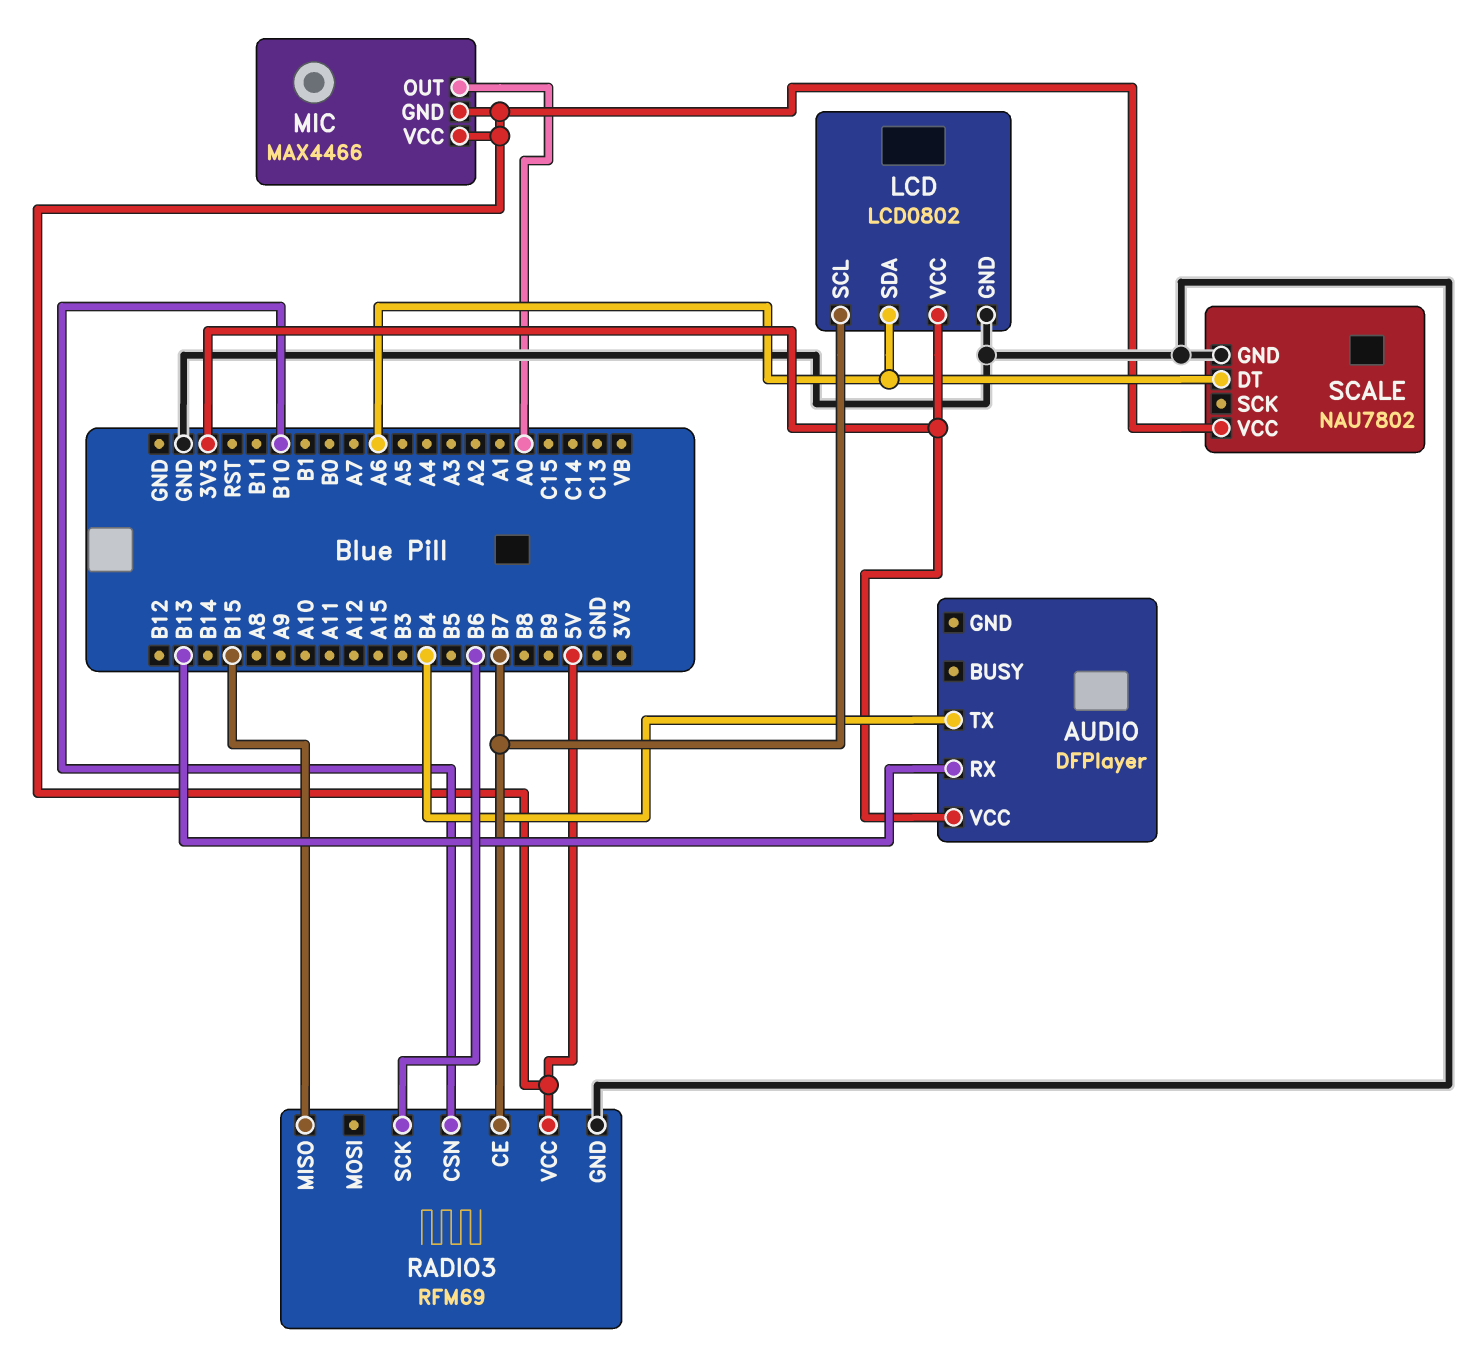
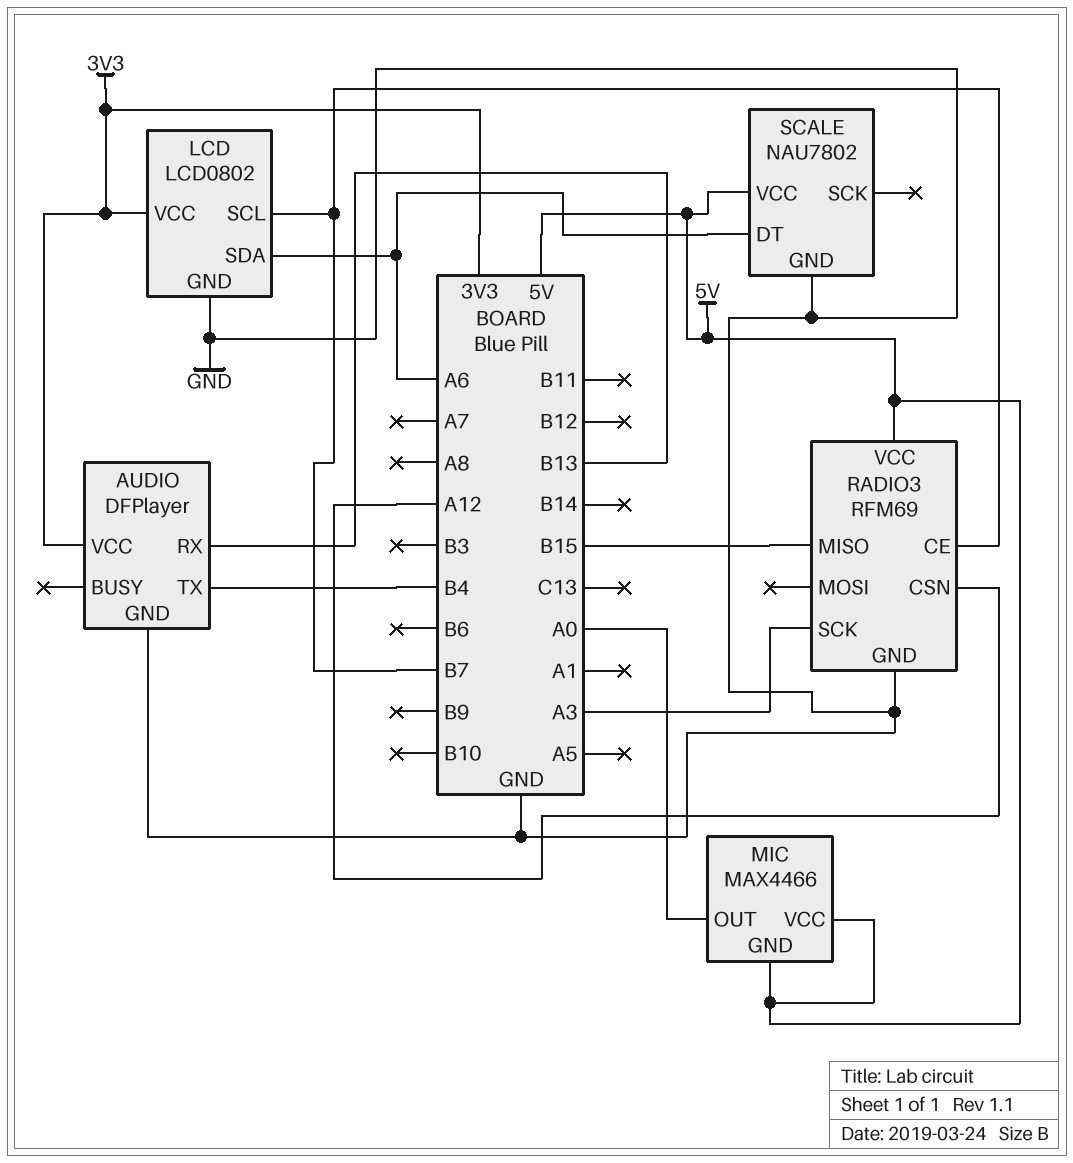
AUDIO pin GND: none -> GND
RADIO3 pin CSN: B10 -> A12
RADIO3 pin SCK: B6 -> A3

